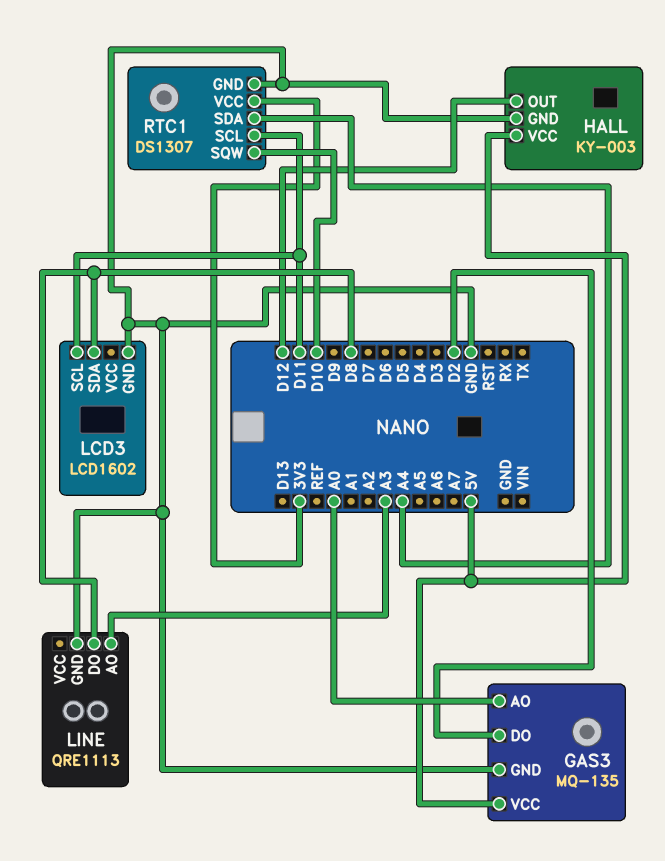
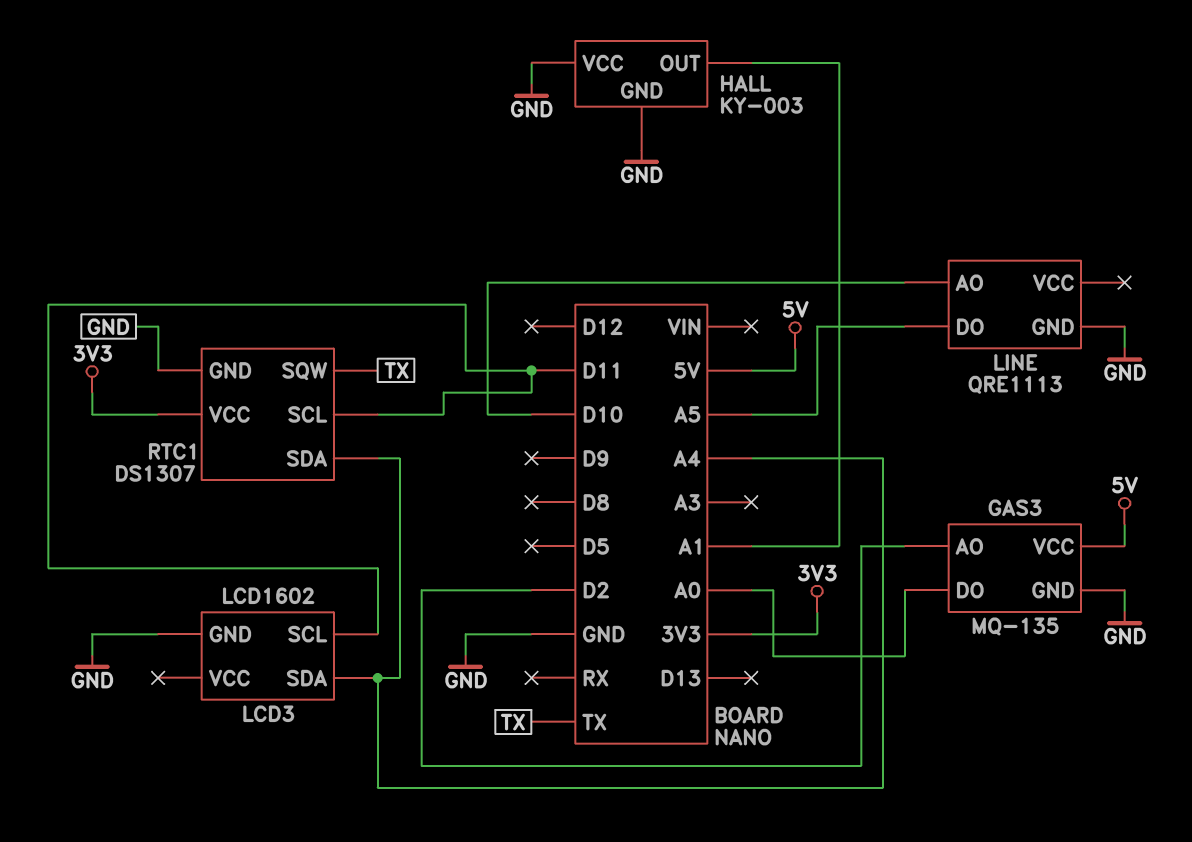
GAS3 pin AO: A0 -> D2
GAS3 pin DO: D2 -> A0
HALL pin OUT: D12 -> A1
HALL pin VCC: 5V -> GND
LCD3 pin SDA: D8 -> A4
LINE pin AO: A3 -> D10
LINE pin DO: D8 -> A5
RTC1 pin SQW: D10 -> TX

